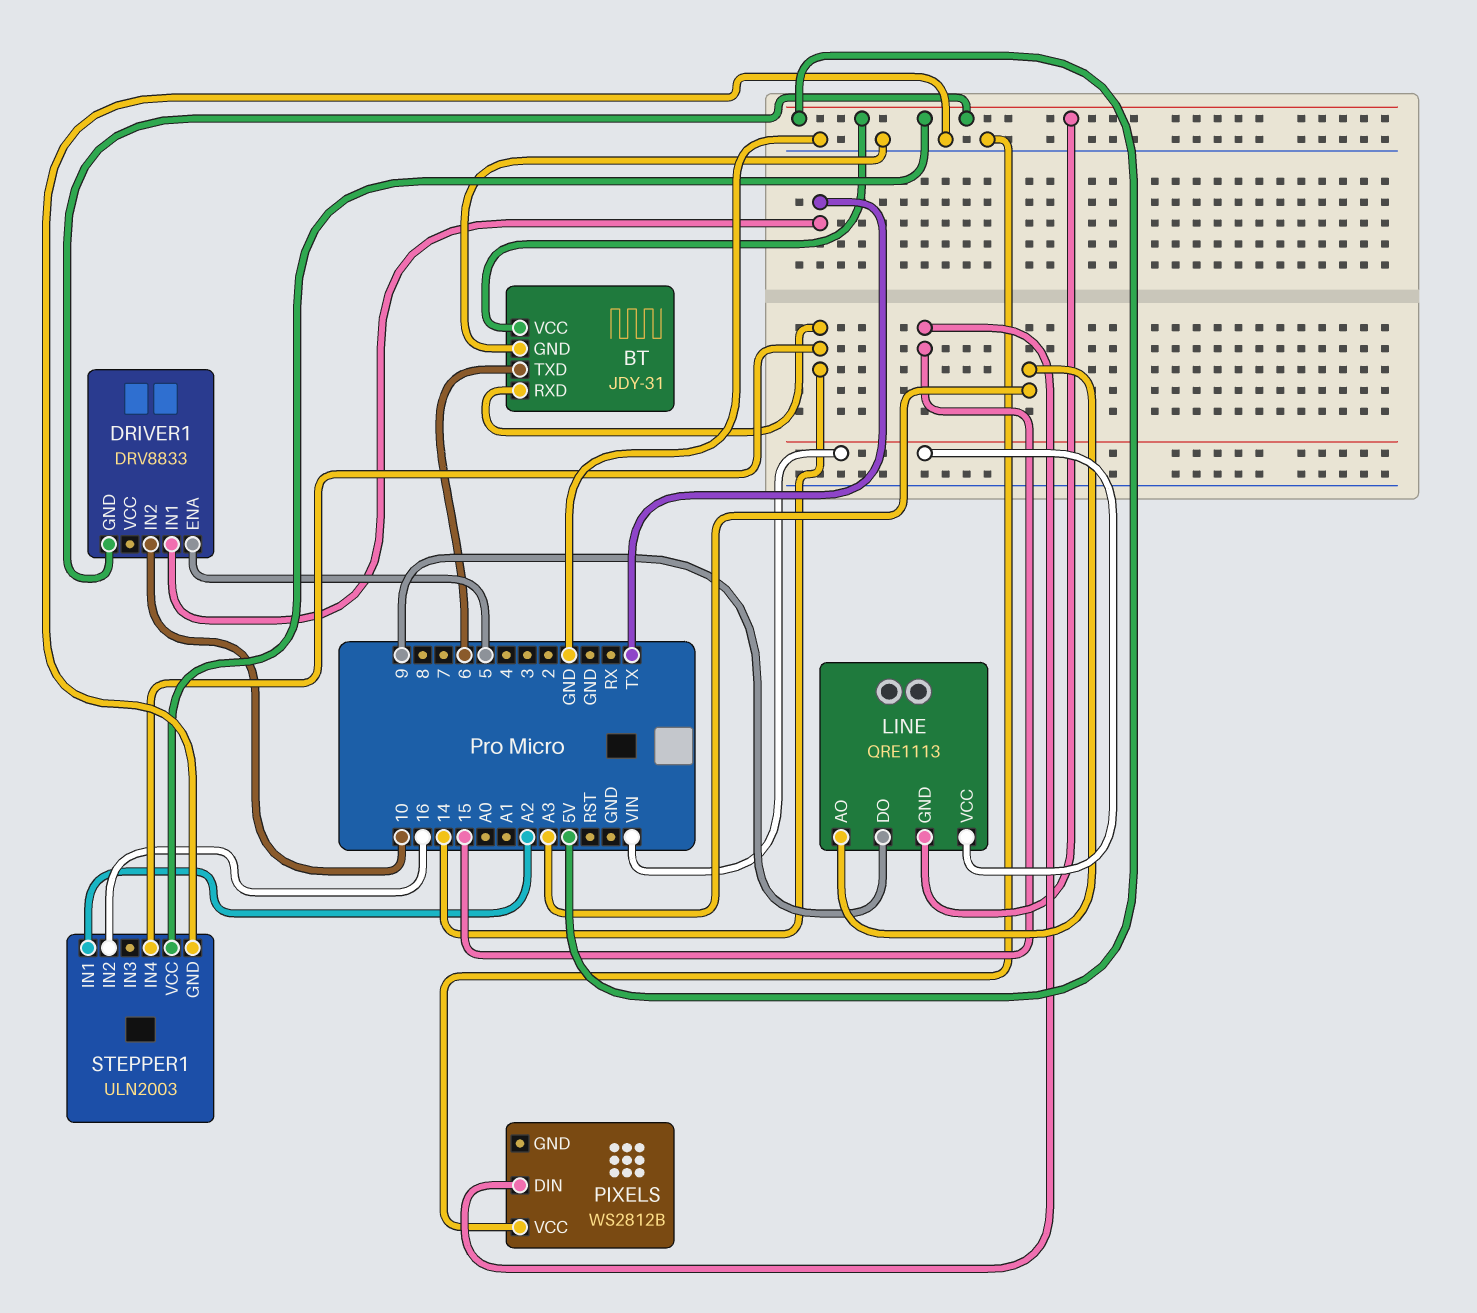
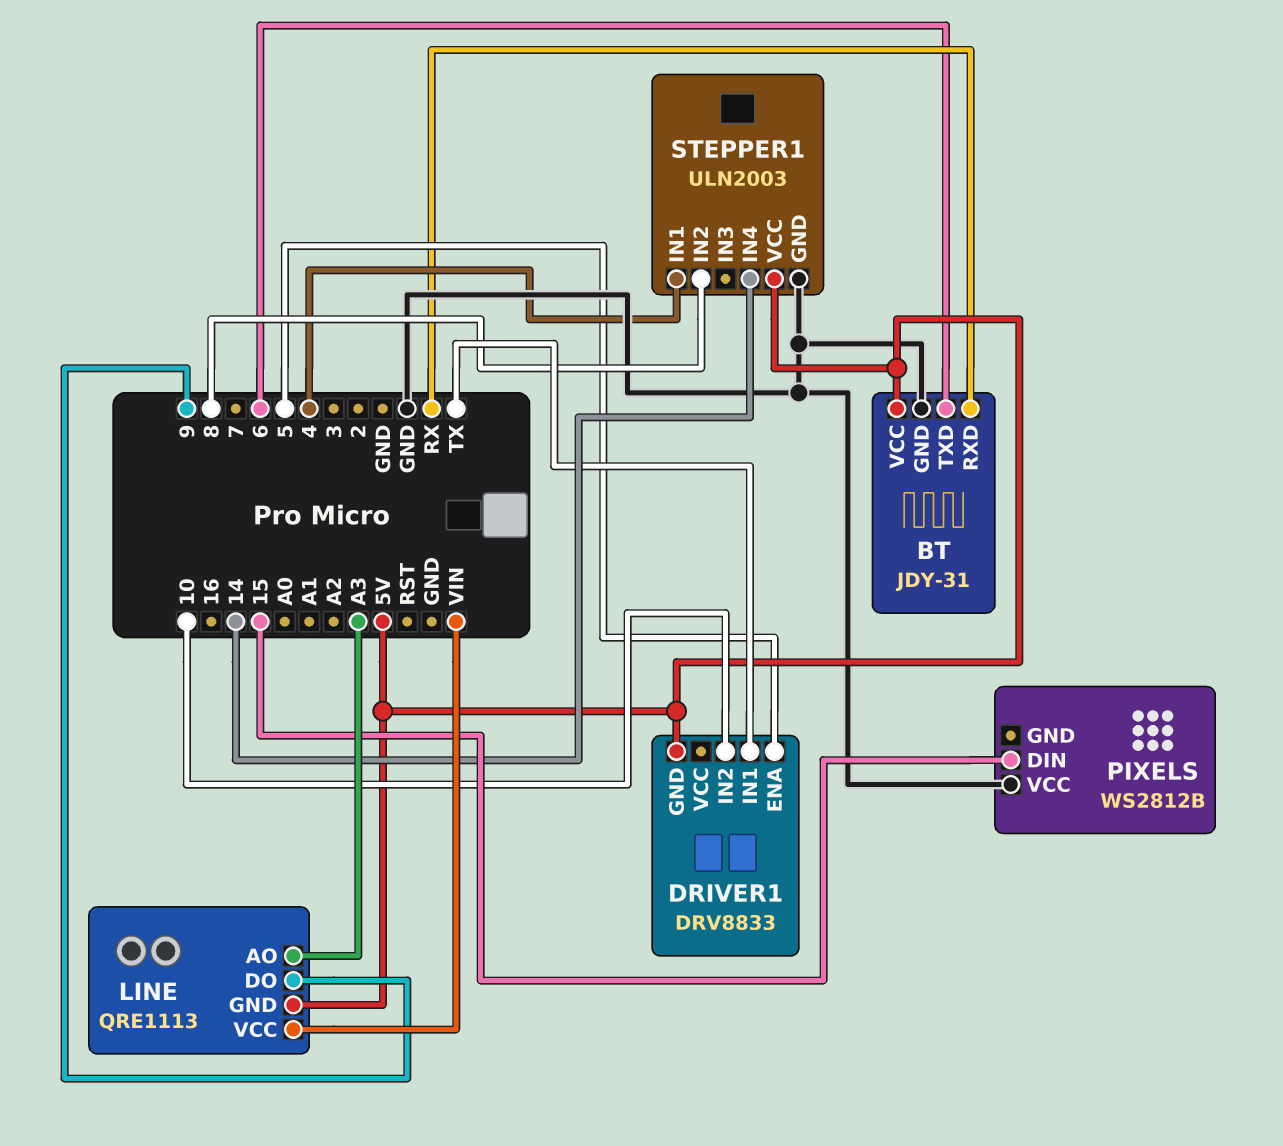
BT pin RXD: 14 -> RX
STEPPER1 pin IN1: A2 -> 4
STEPPER1 pin IN2: 16 -> 8

